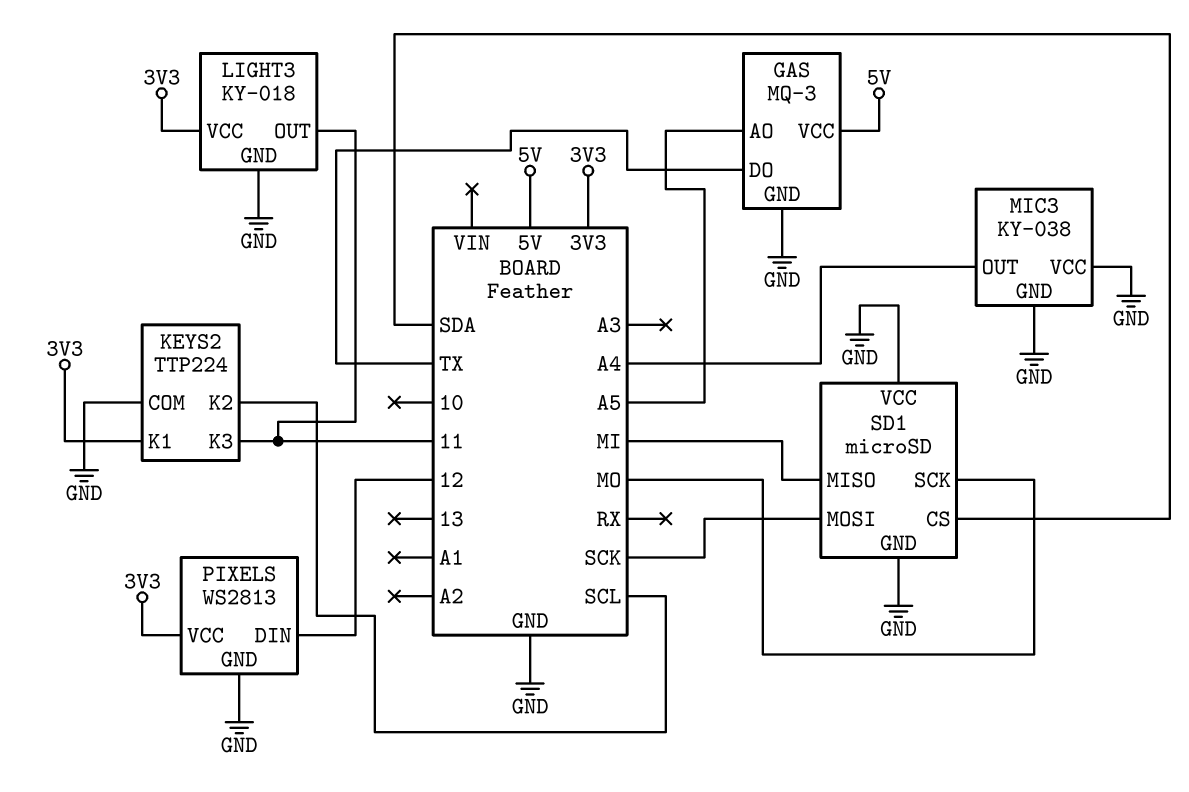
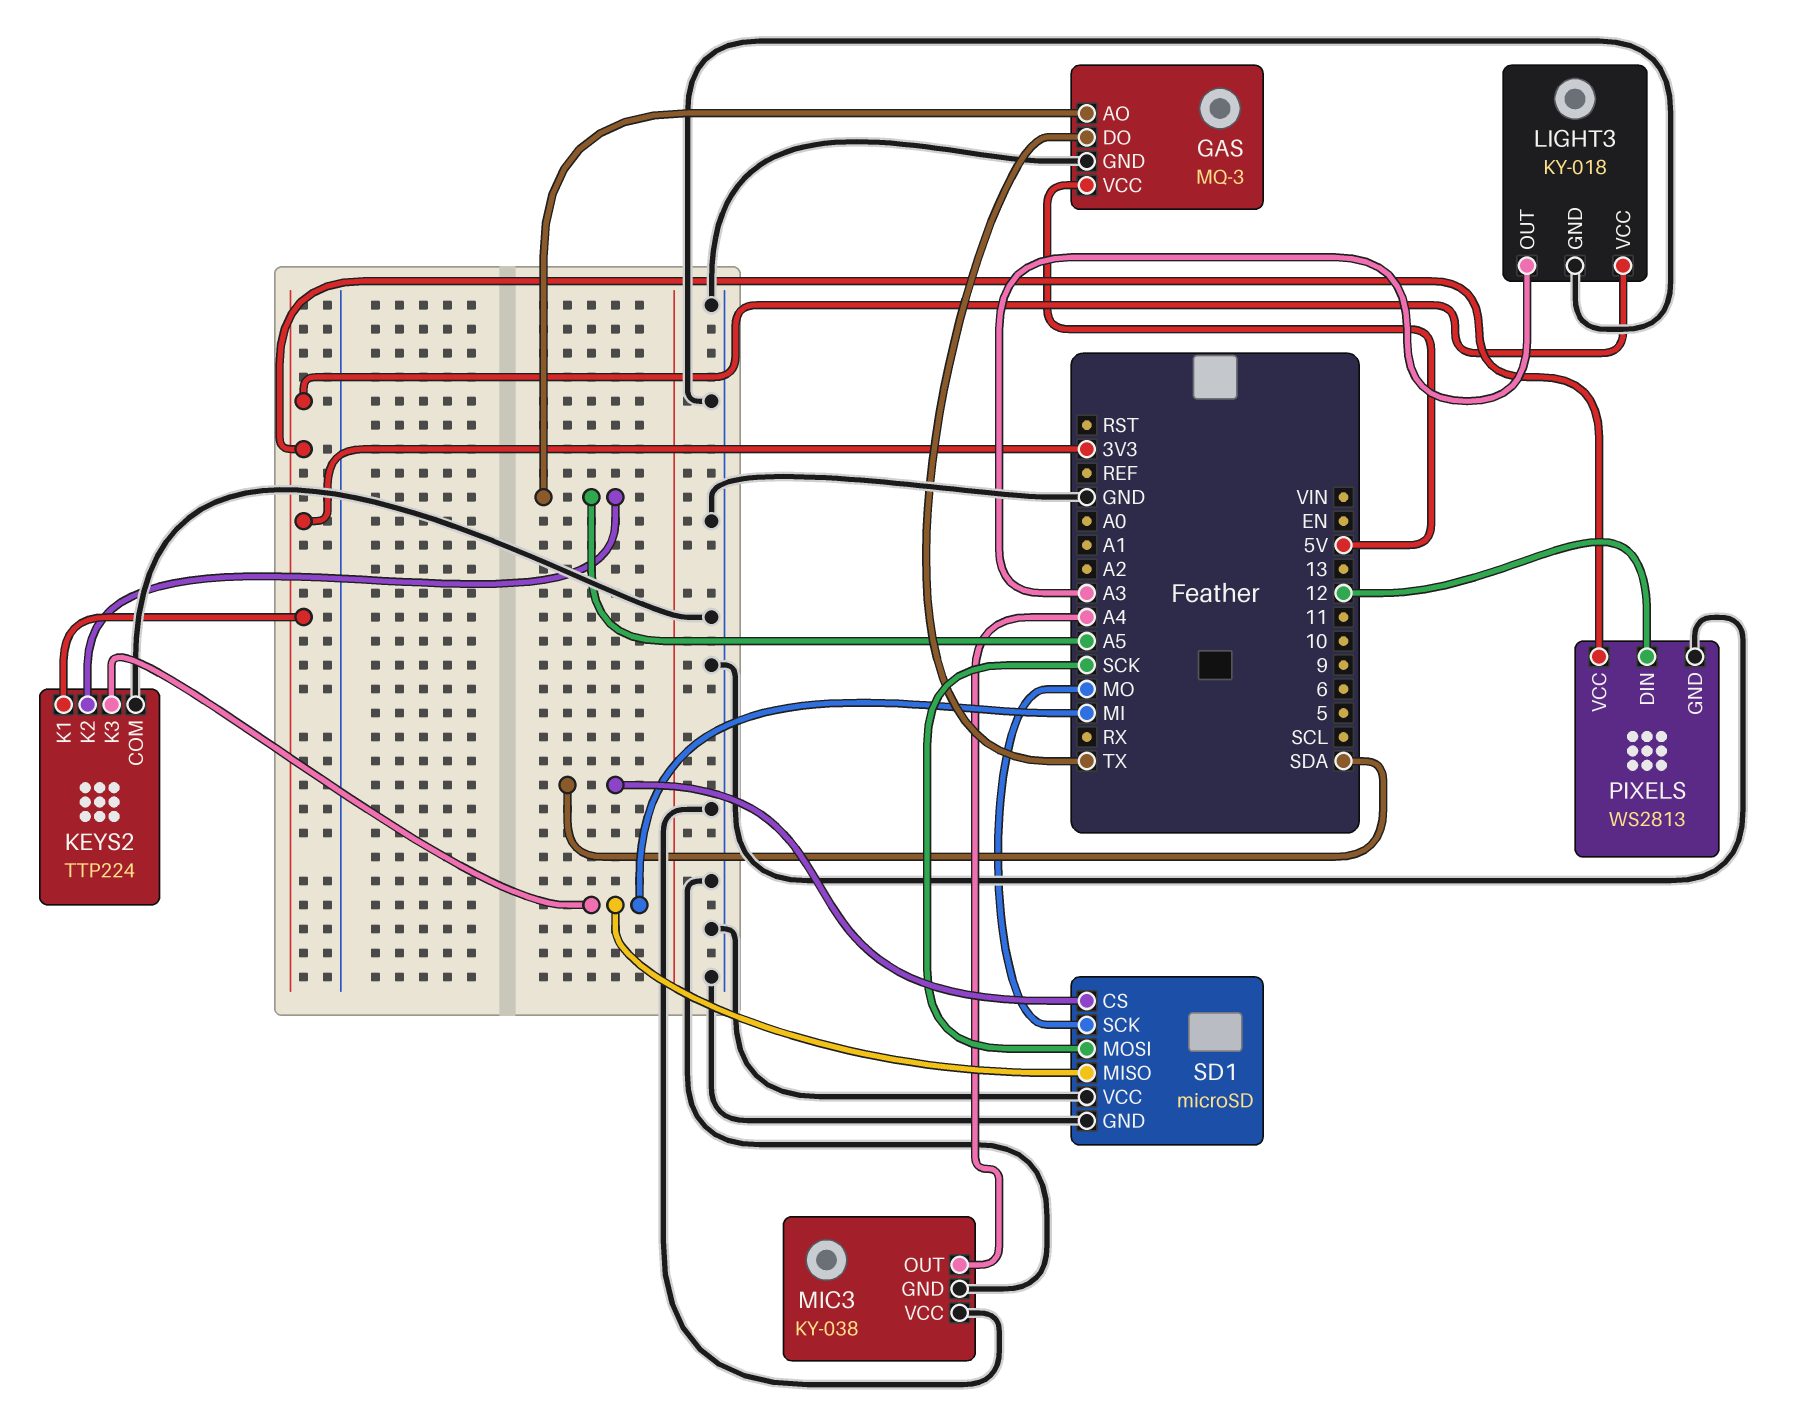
KEYS2 pin K2: SCL -> A5
KEYS2 pin K3: 11 -> MI
LIGHT3 pin OUT: 11 -> A3

